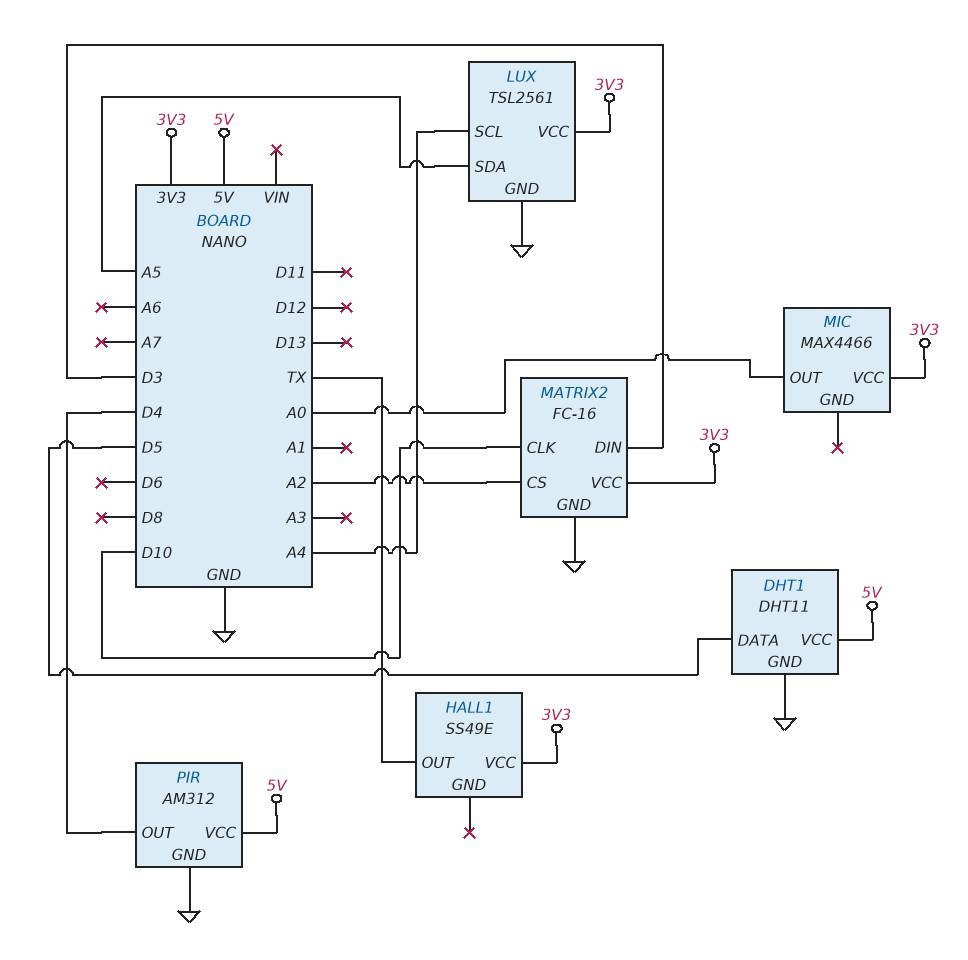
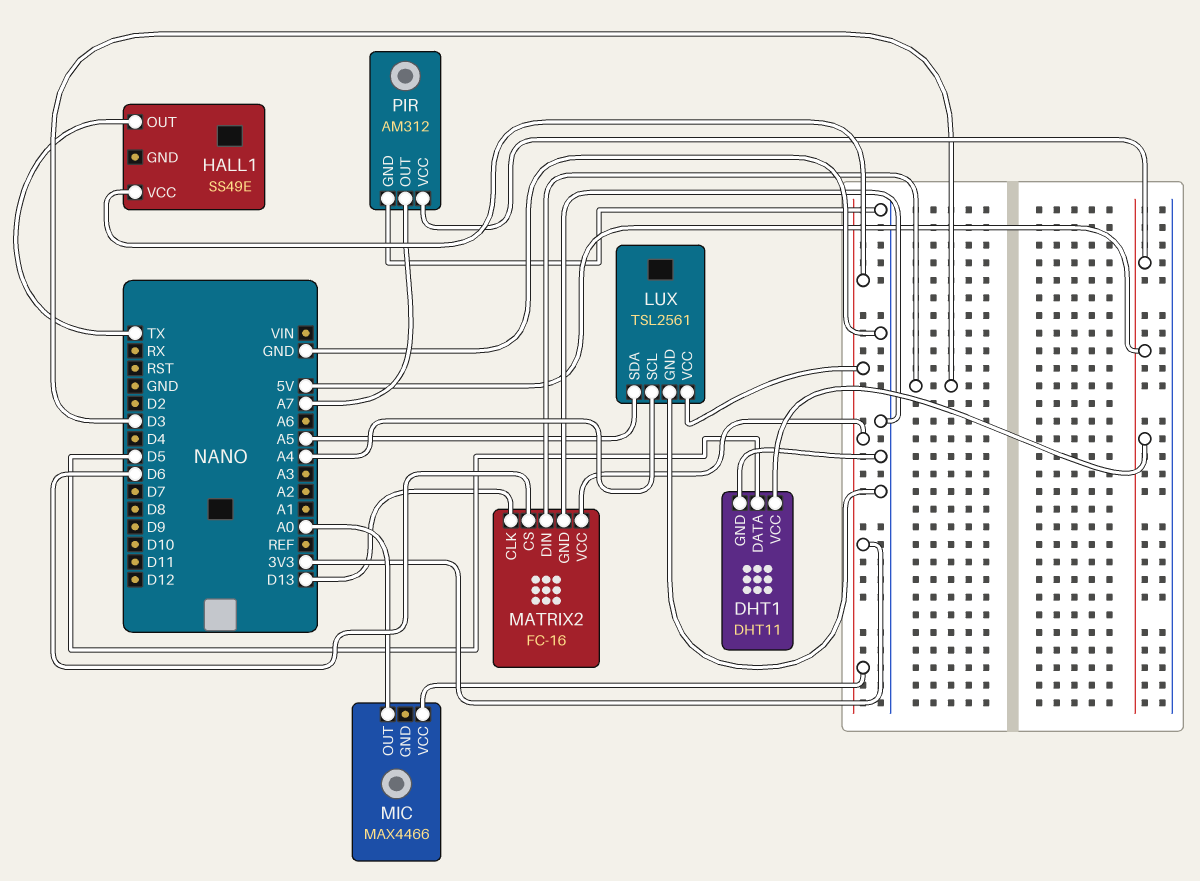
MATRIX2 pin CLK: D10 -> D13
MATRIX2 pin CS: A2 -> D6
PIR pin OUT: D4 -> A7

